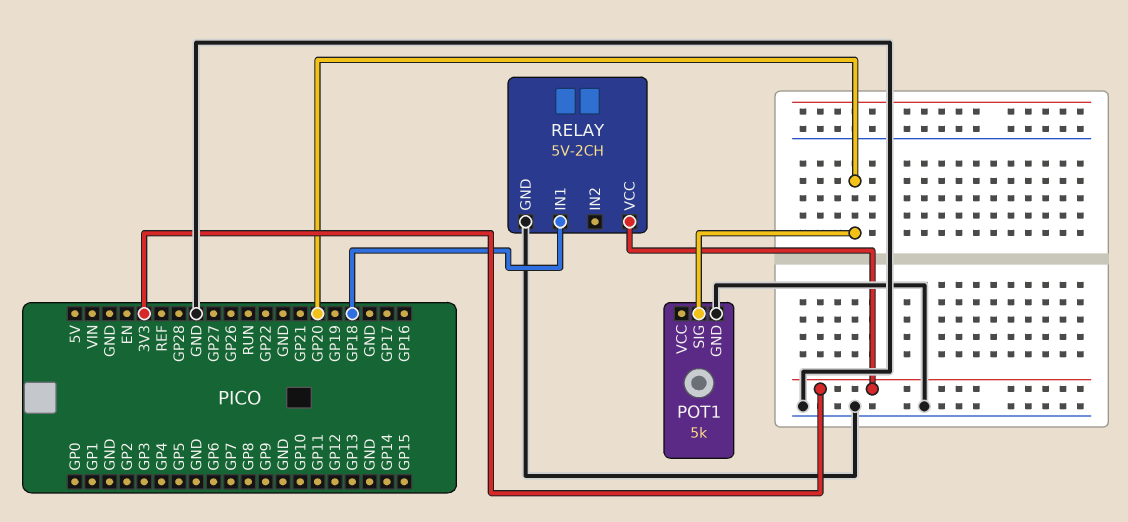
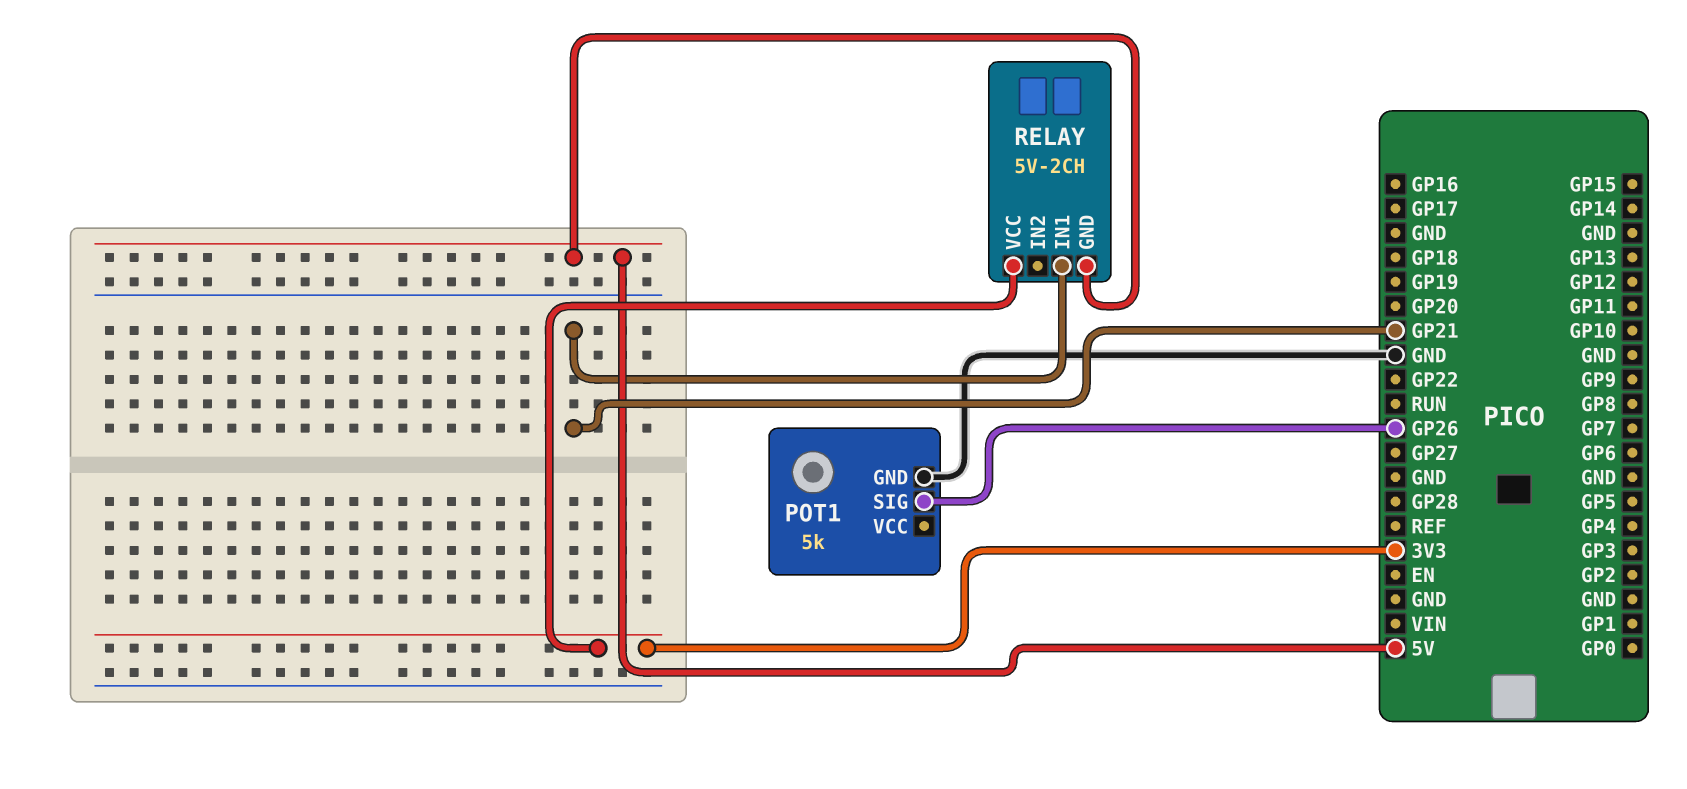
POT1 pin SIG: GP20 -> GP26
RELAY pin GND: GND -> 5V
RELAY pin IN1: GP18 -> GP21

